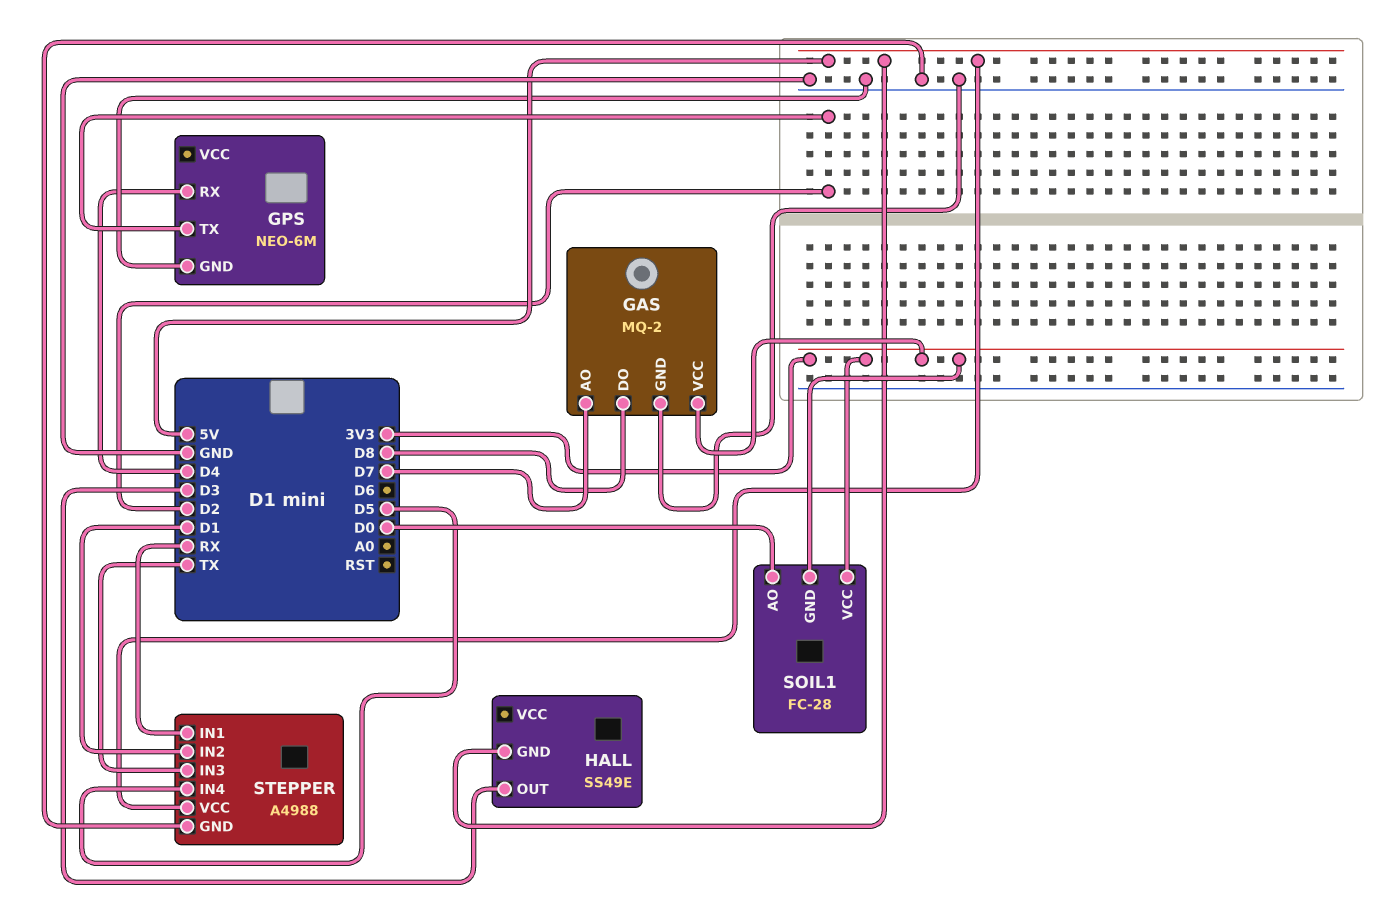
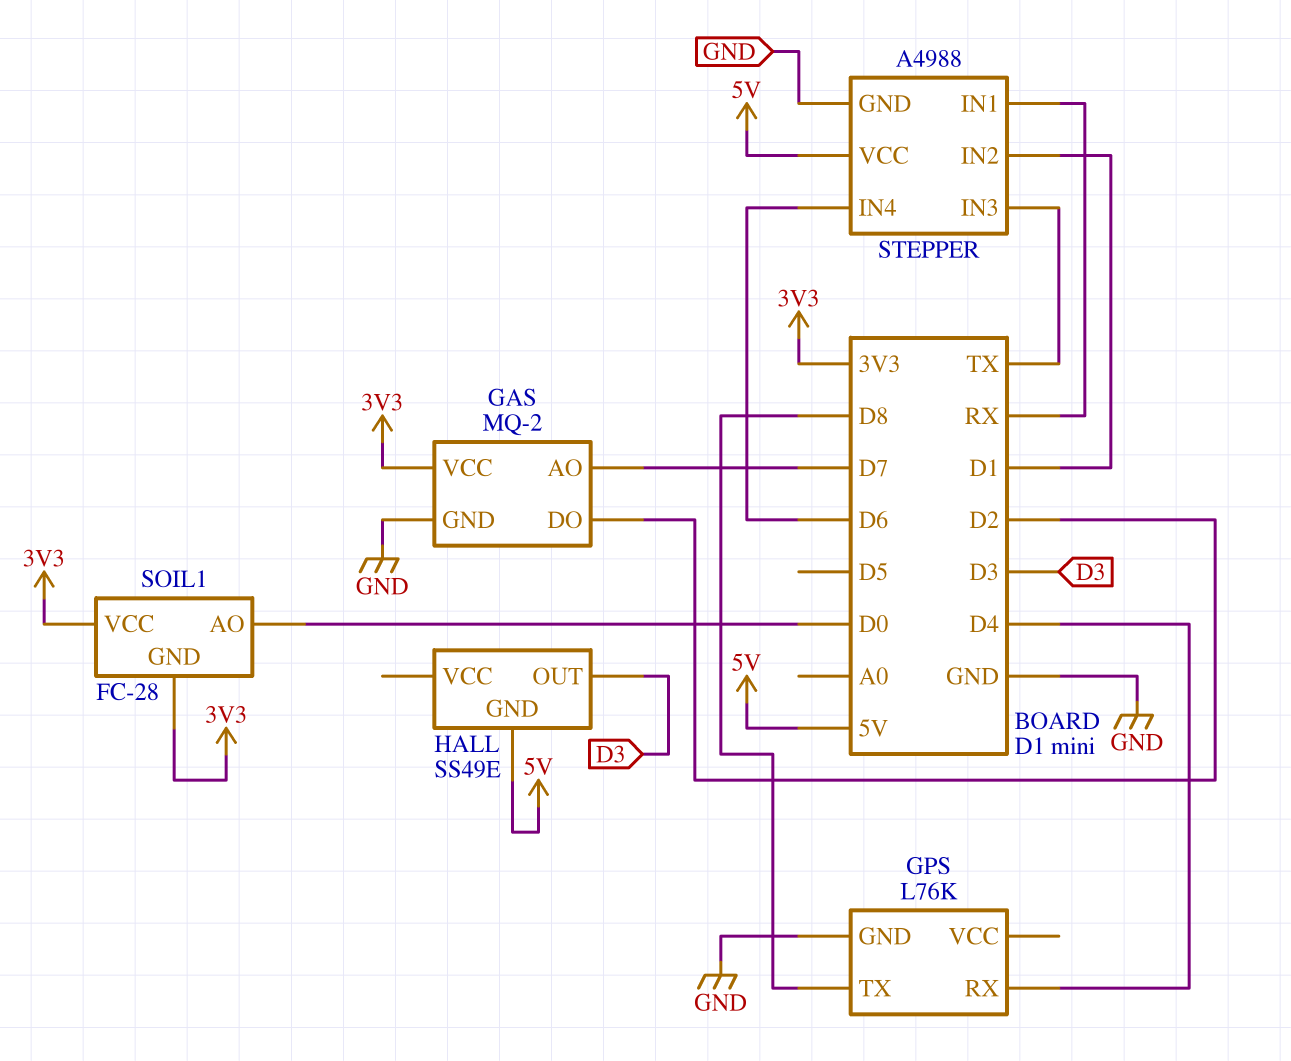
GAS pin DO: D8 -> D2
GPS: NEO-6M -> L76K
GPS pin TX: D2 -> D8
STEPPER pin IN4: D5 -> D6

